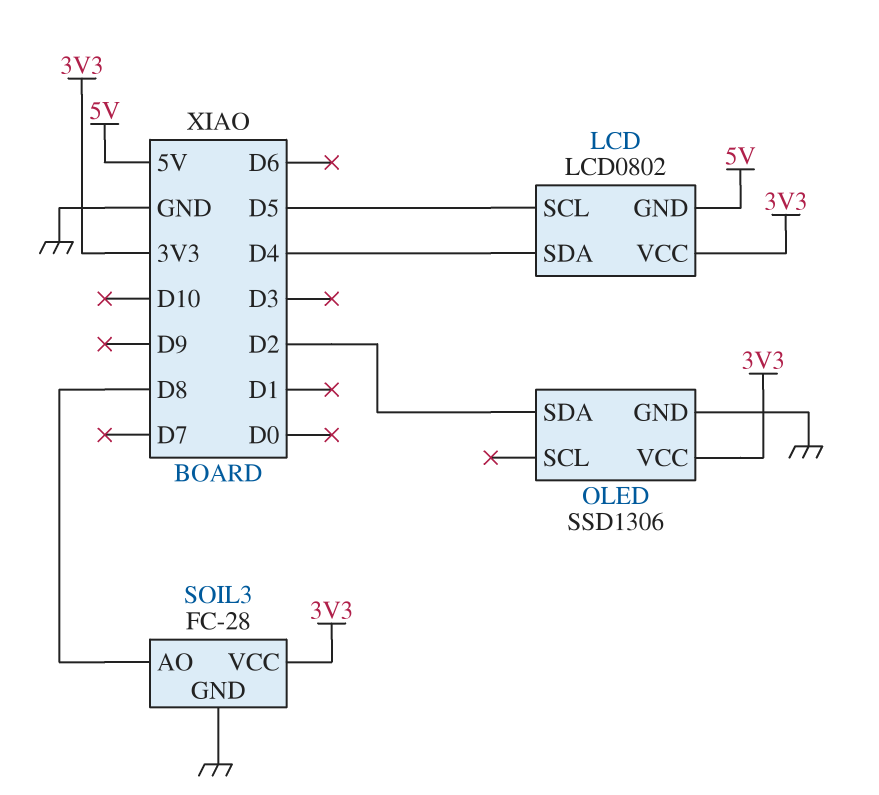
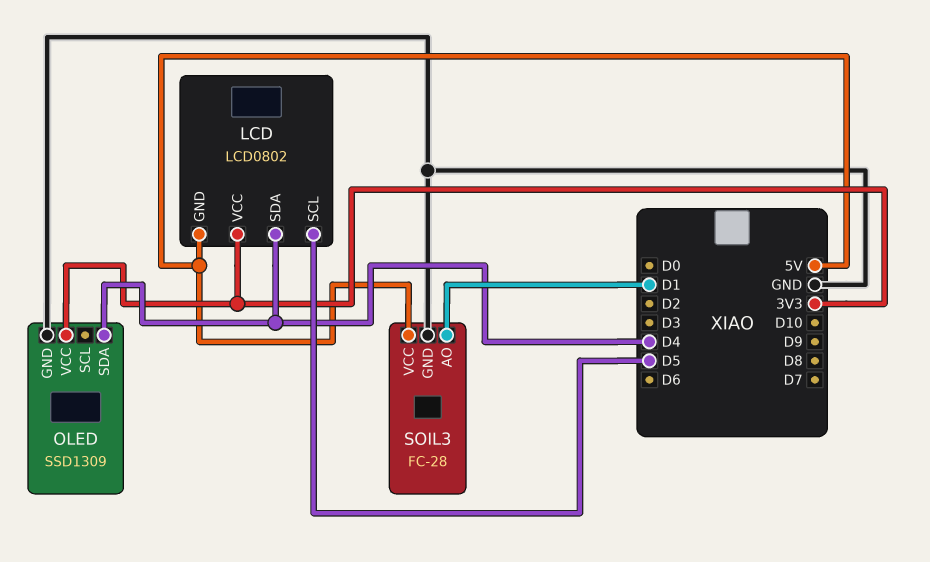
OLED: SSD1306 -> SSD1309
OLED pin SDA: D2 -> D4
SOIL3 pin AO: D8 -> D1
SOIL3 pin VCC: 3V3 -> 5V

